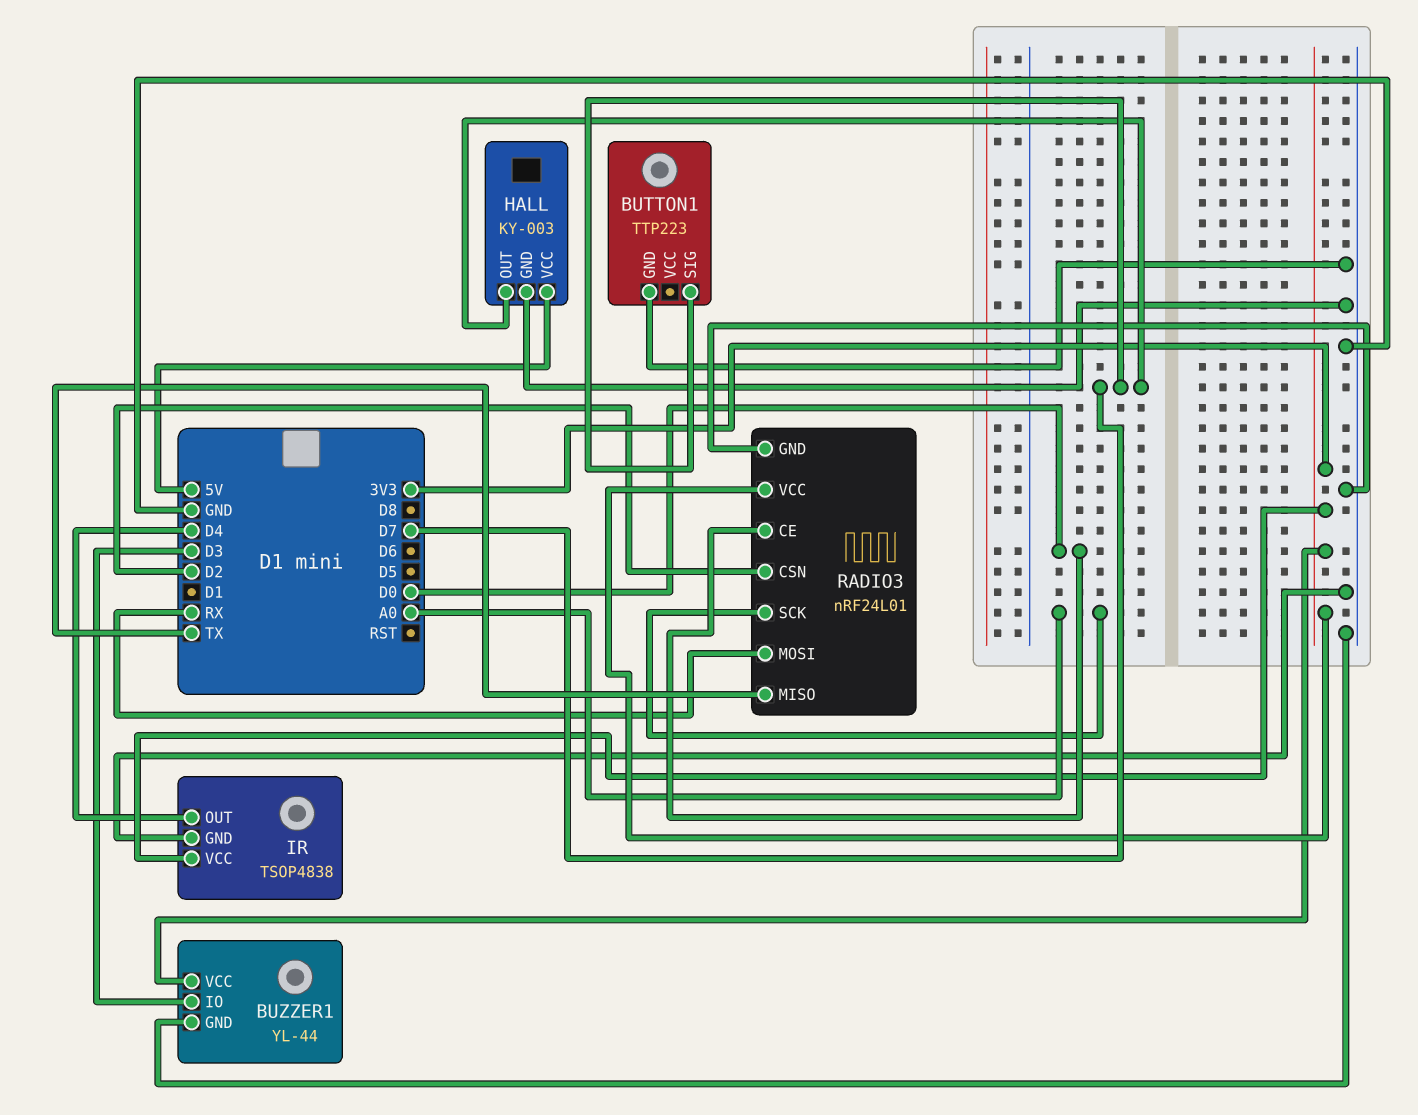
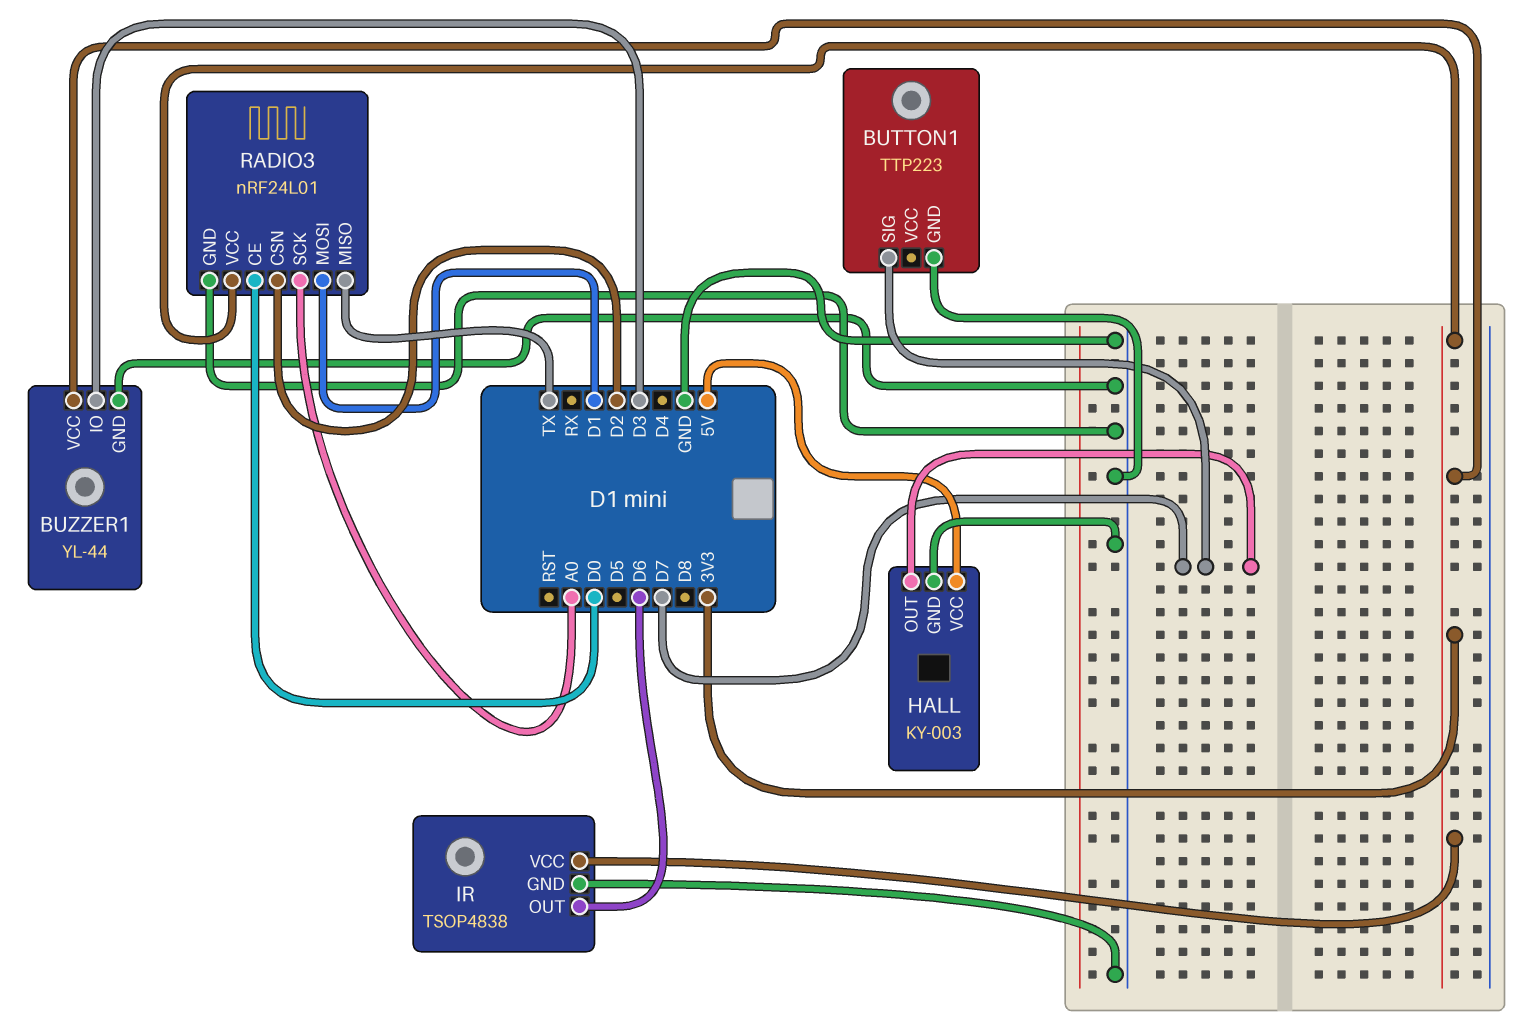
IR pin OUT: D4 -> D6
RADIO3 pin MOSI: RX -> D1

